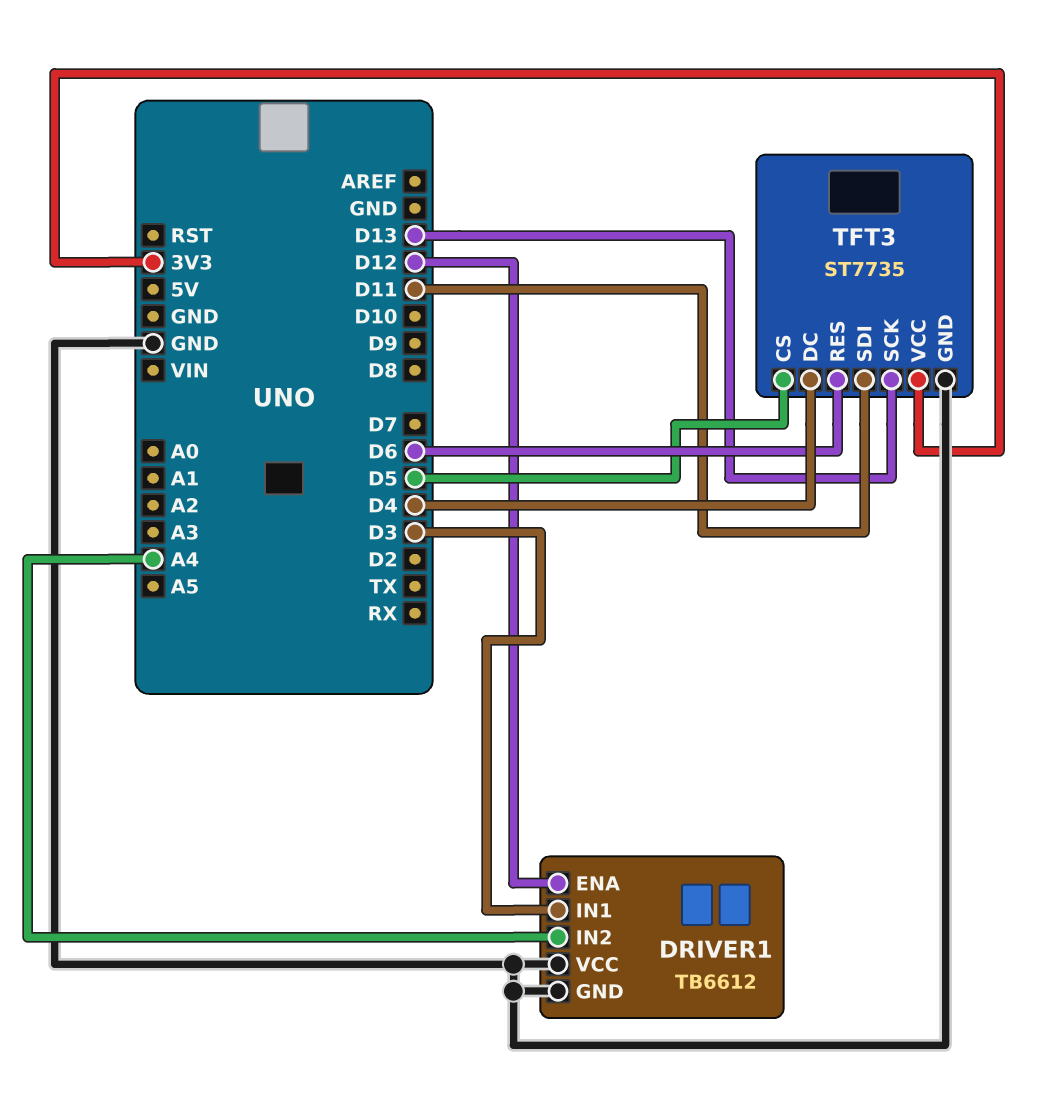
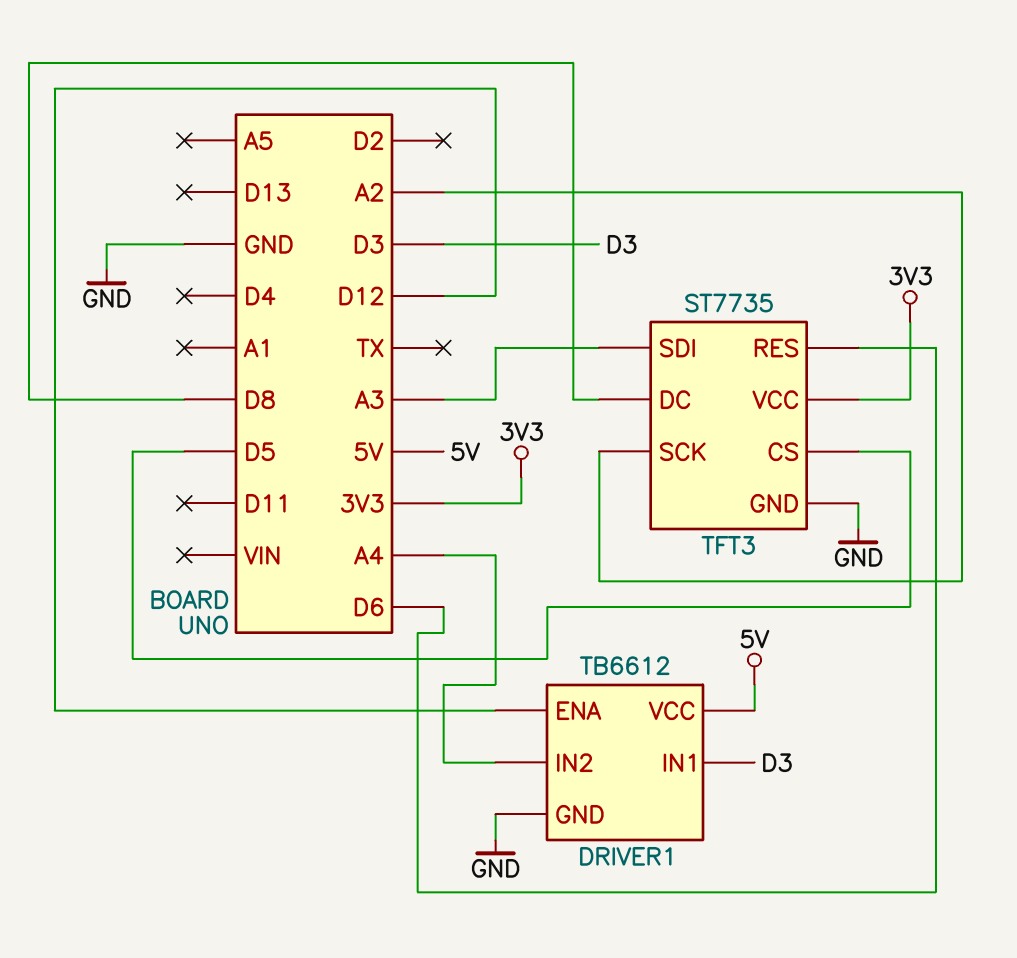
DRIVER1 pin VCC: GND -> 5V
TFT3 pin DC: D4 -> D8
TFT3 pin SCK: D13 -> A2
TFT3 pin SDI: D11 -> A3

